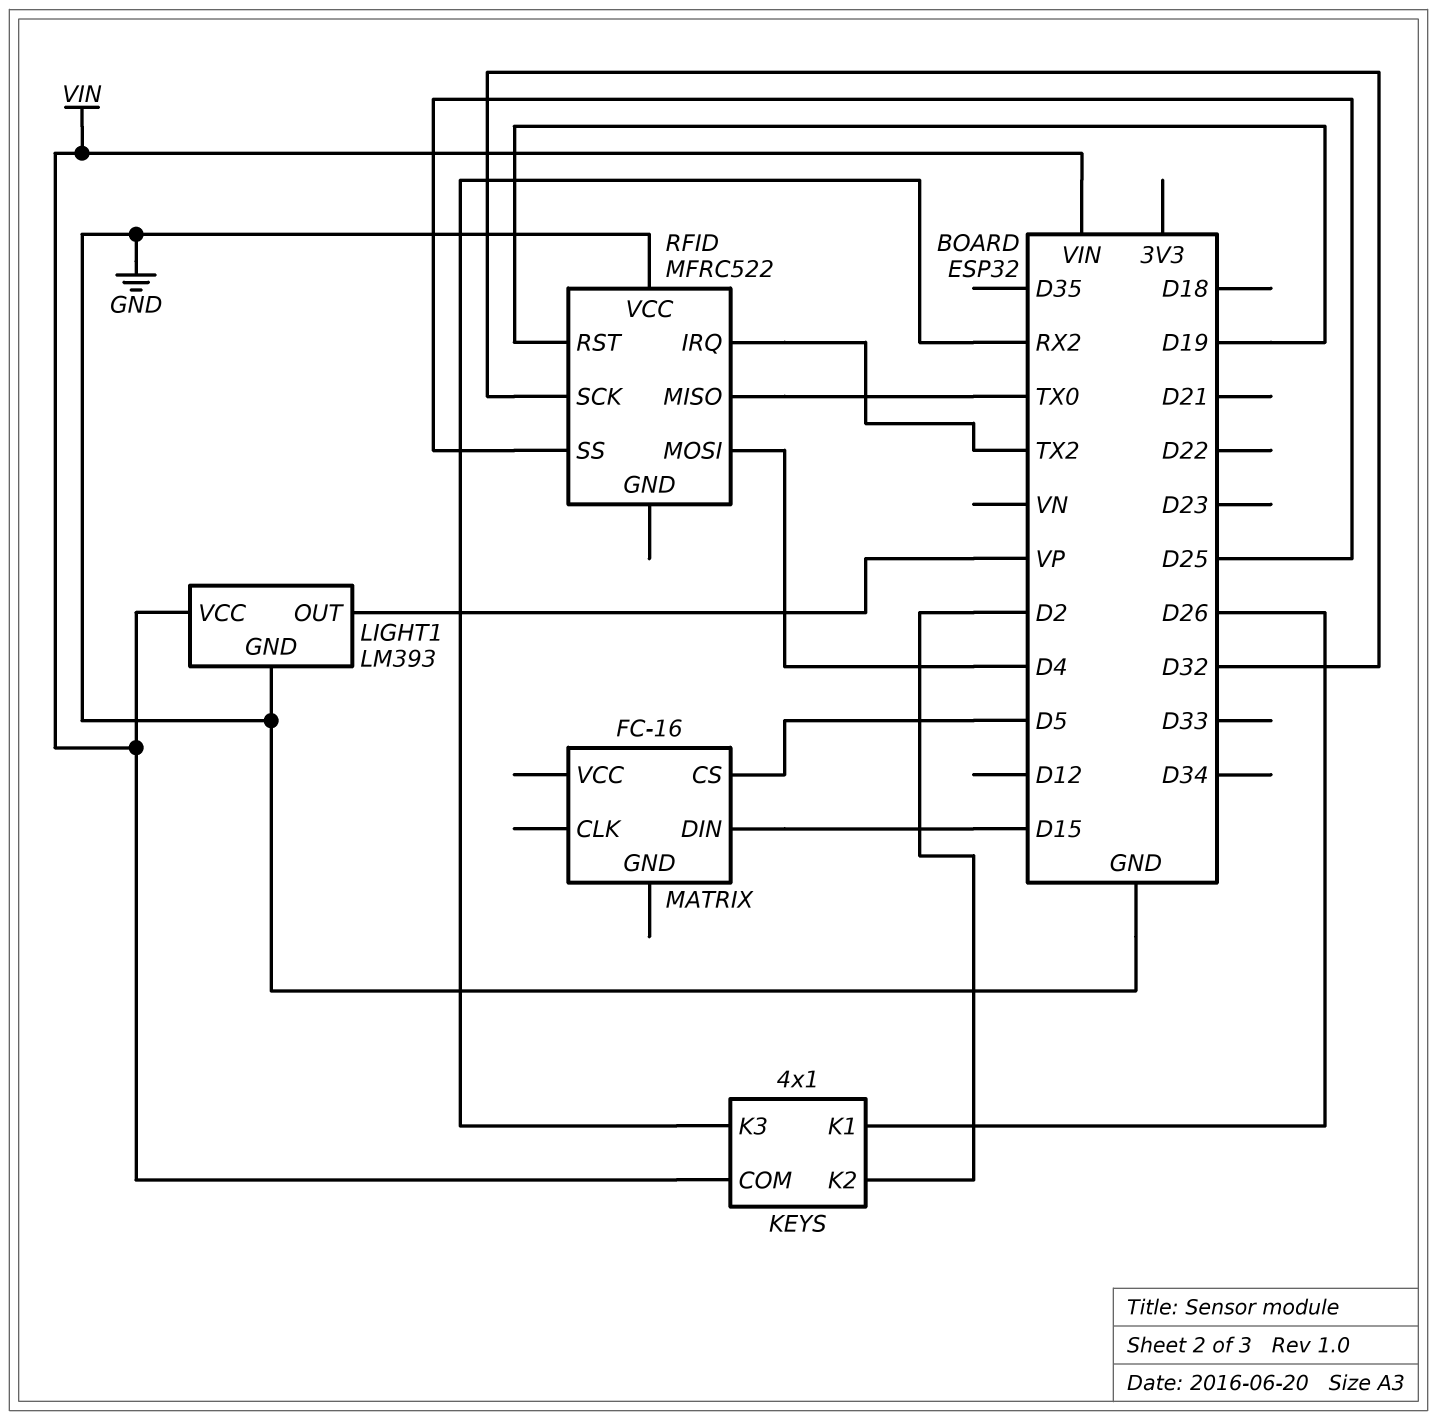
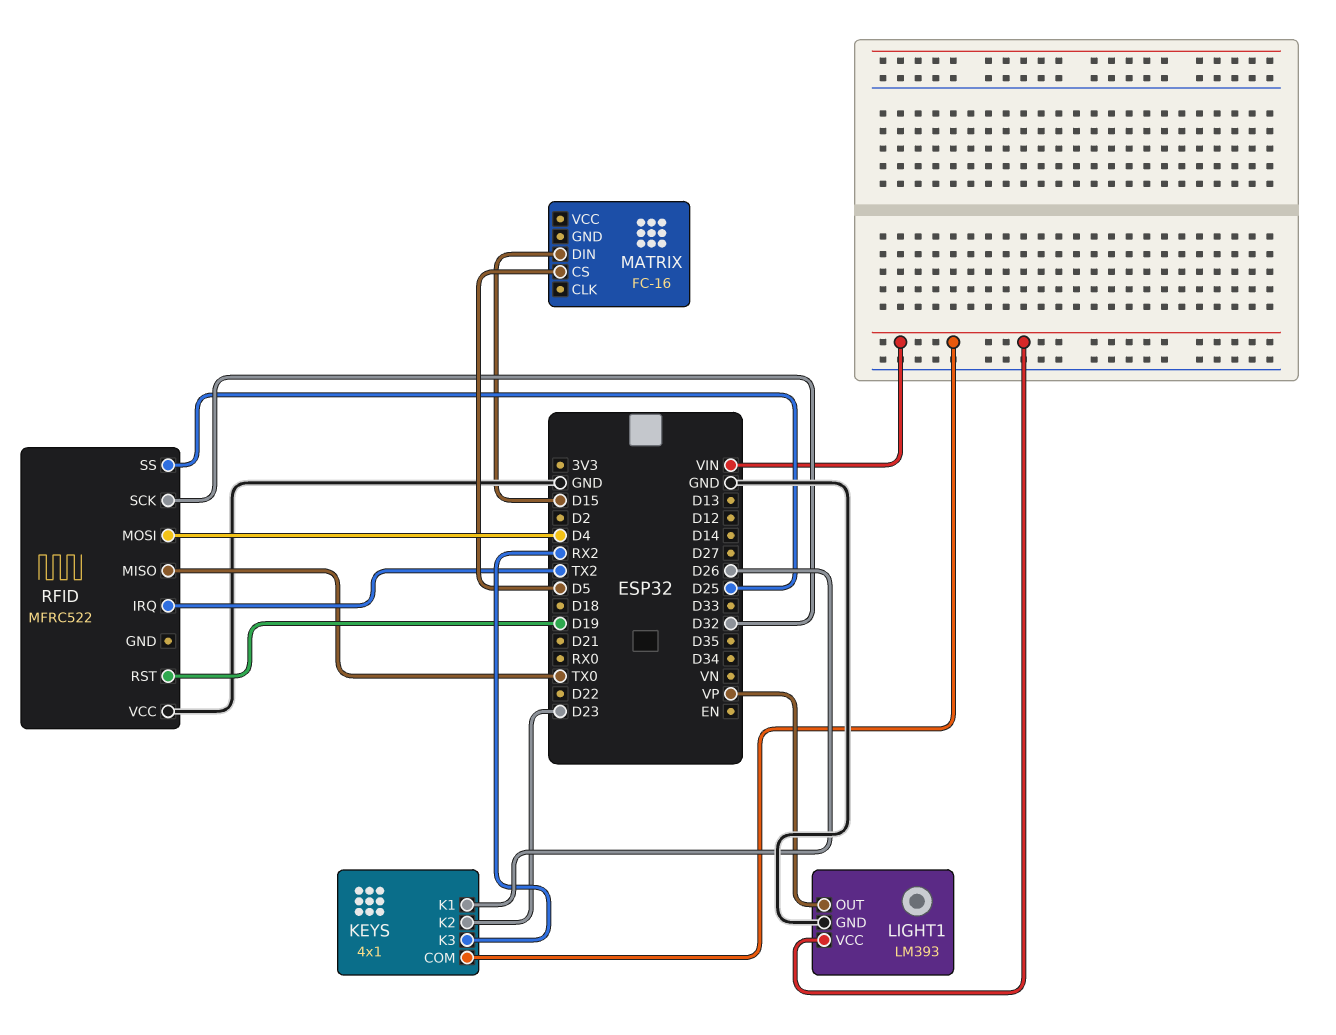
KEYS pin K2: D2 -> D23

